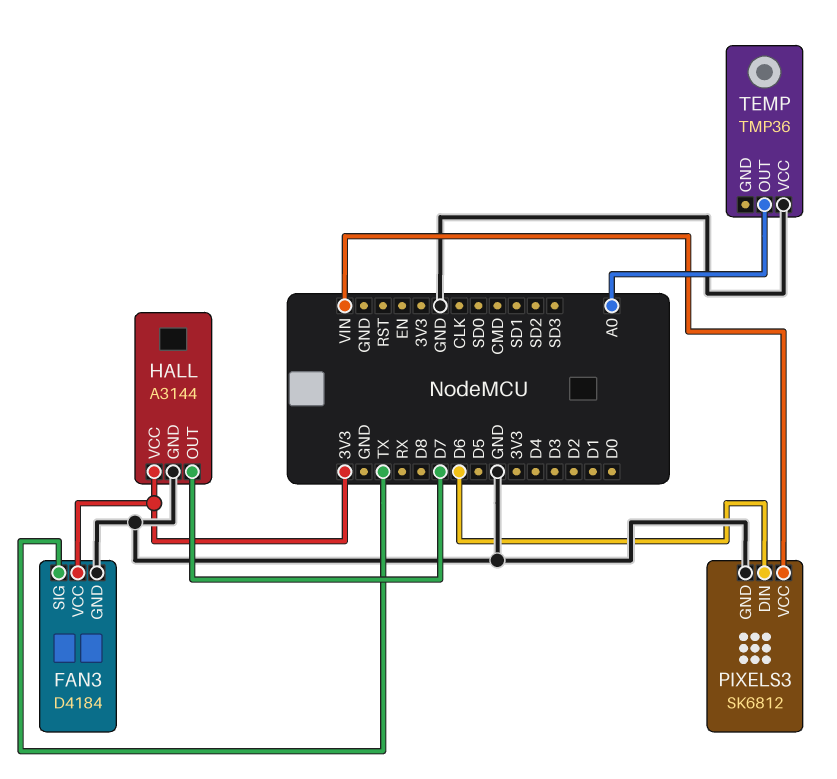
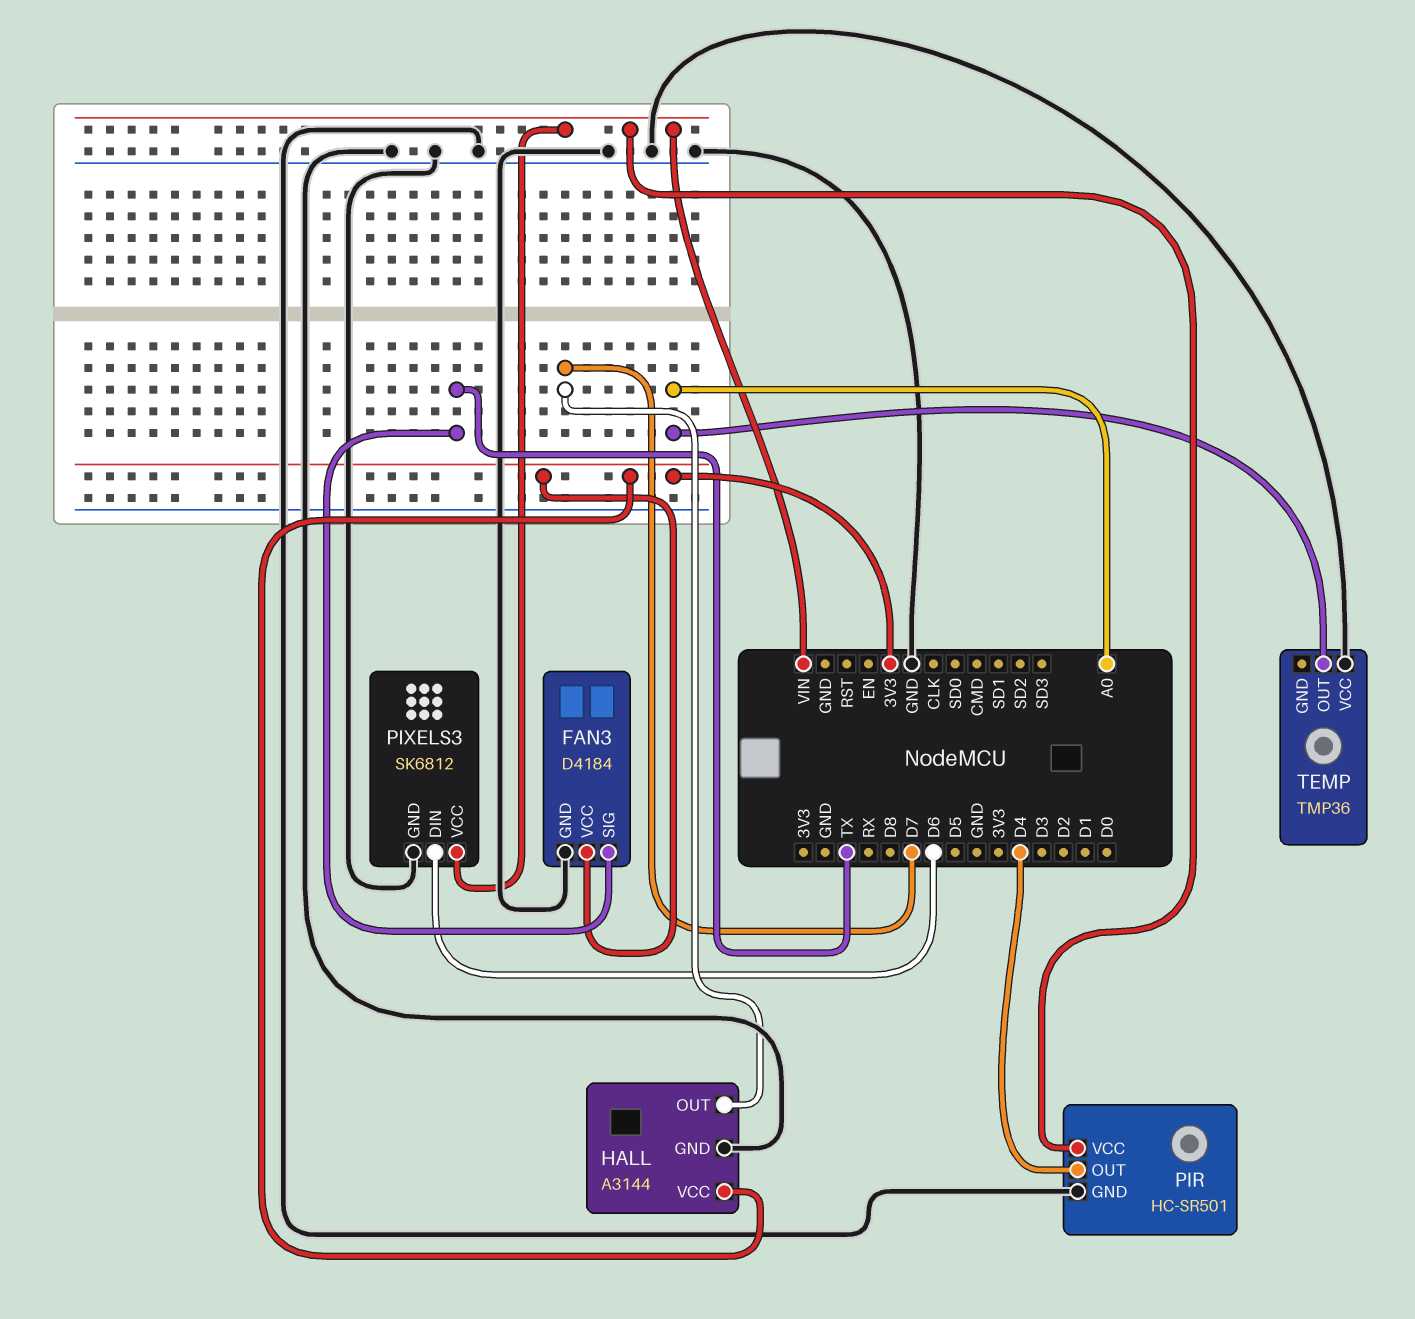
PIR: none -> HC-SR501
PIR pin GND: none -> GND
PIR pin OUT: none -> D4
PIR pin VCC: none -> VIN

